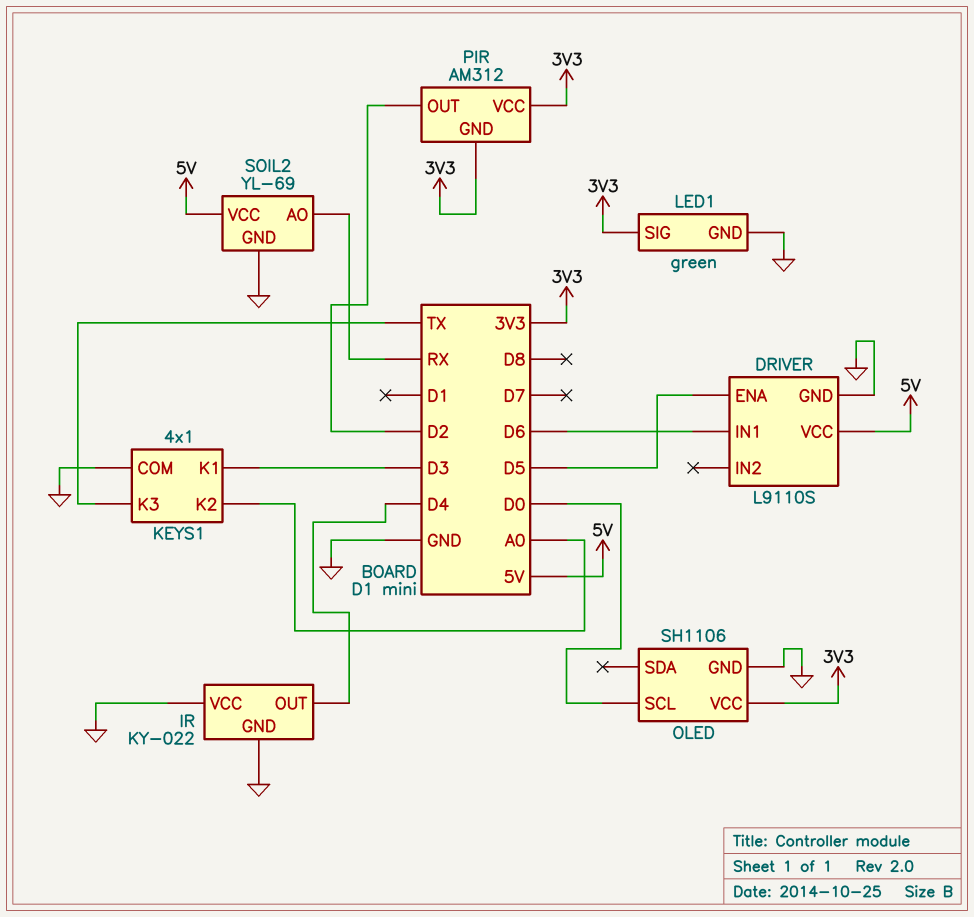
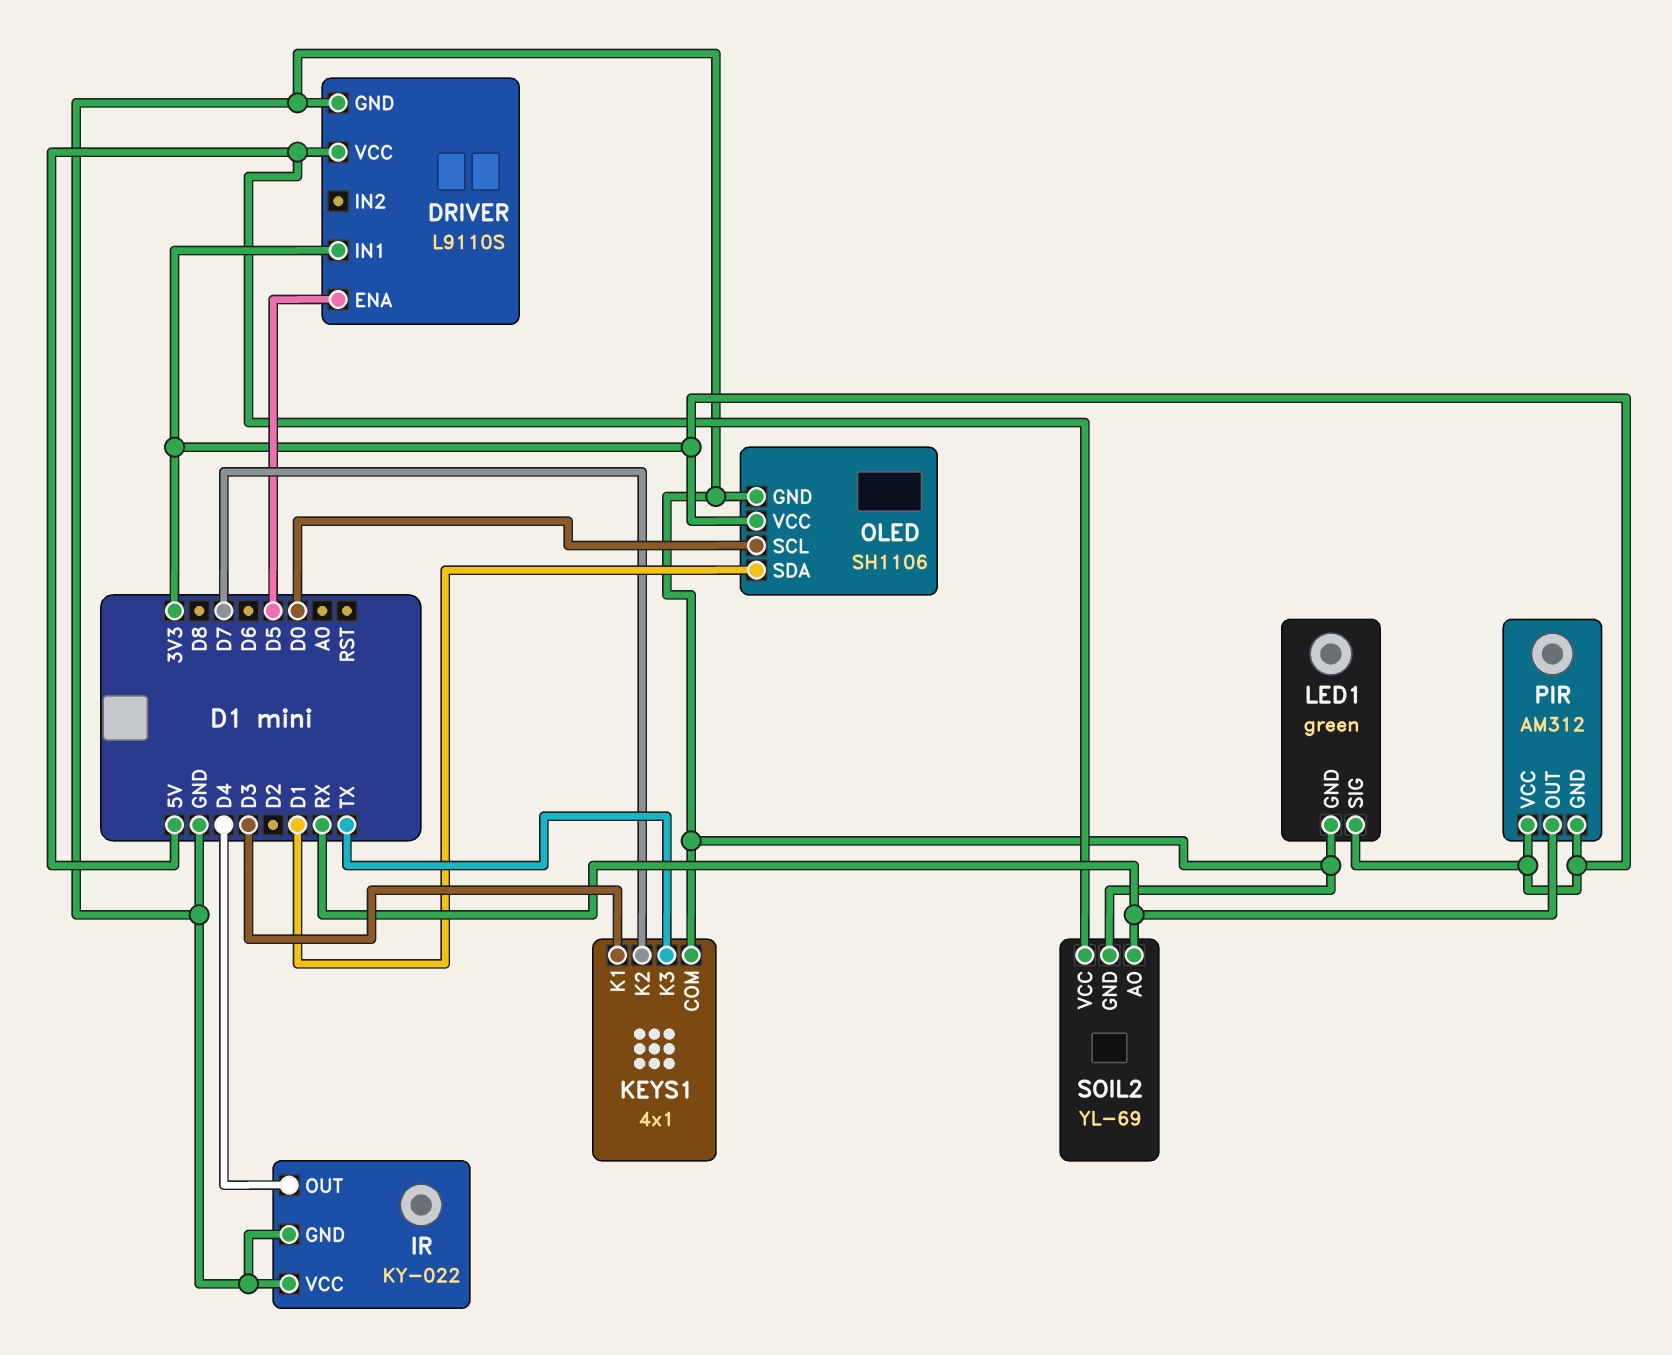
DRIVER pin IN1: D6 -> 3V3
KEYS1 pin K2: A0 -> D7
OLED pin SDA: none -> D1
PIR pin OUT: D2 -> RX

